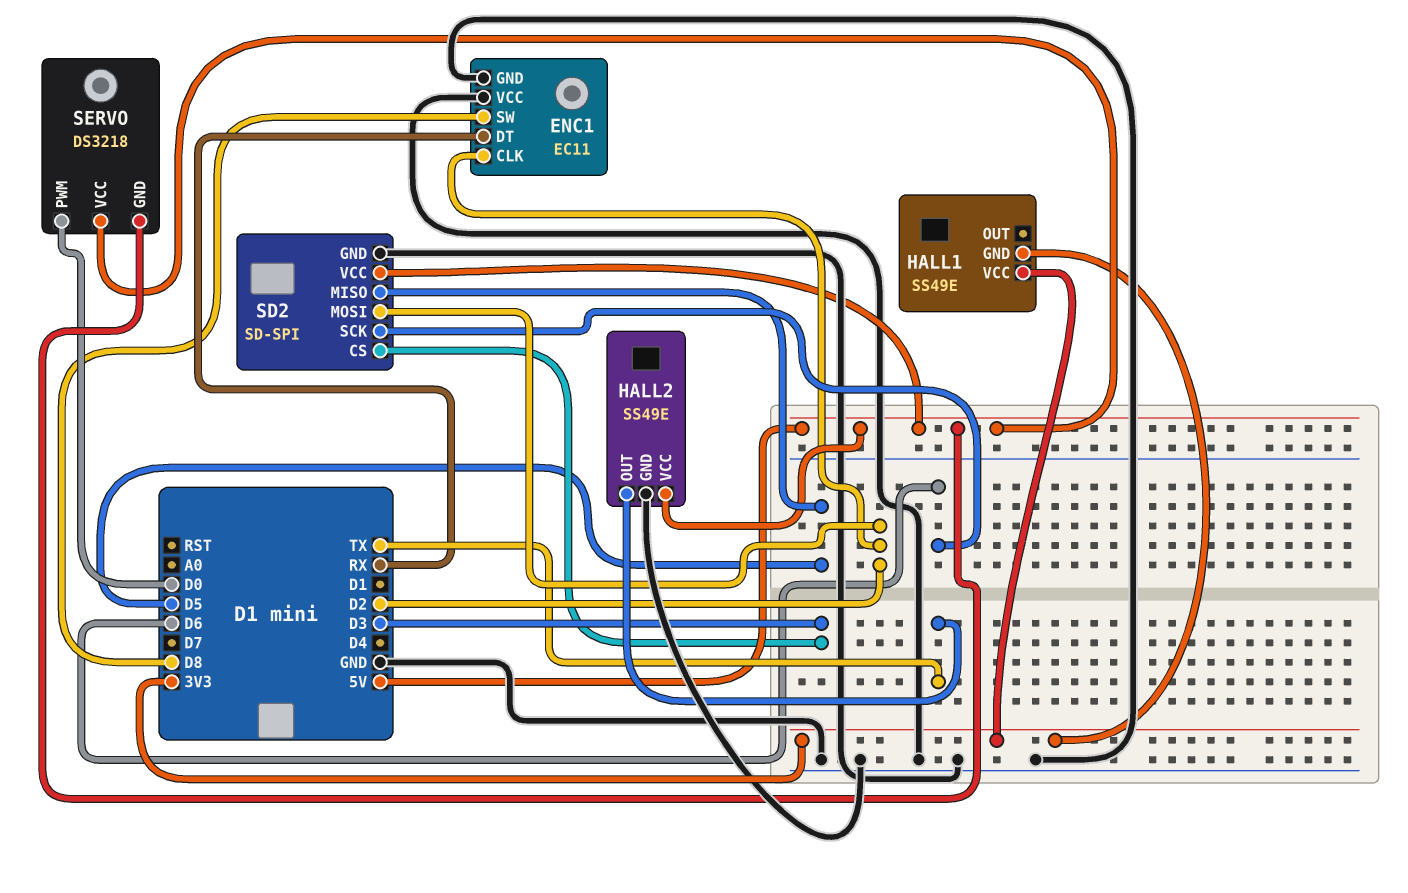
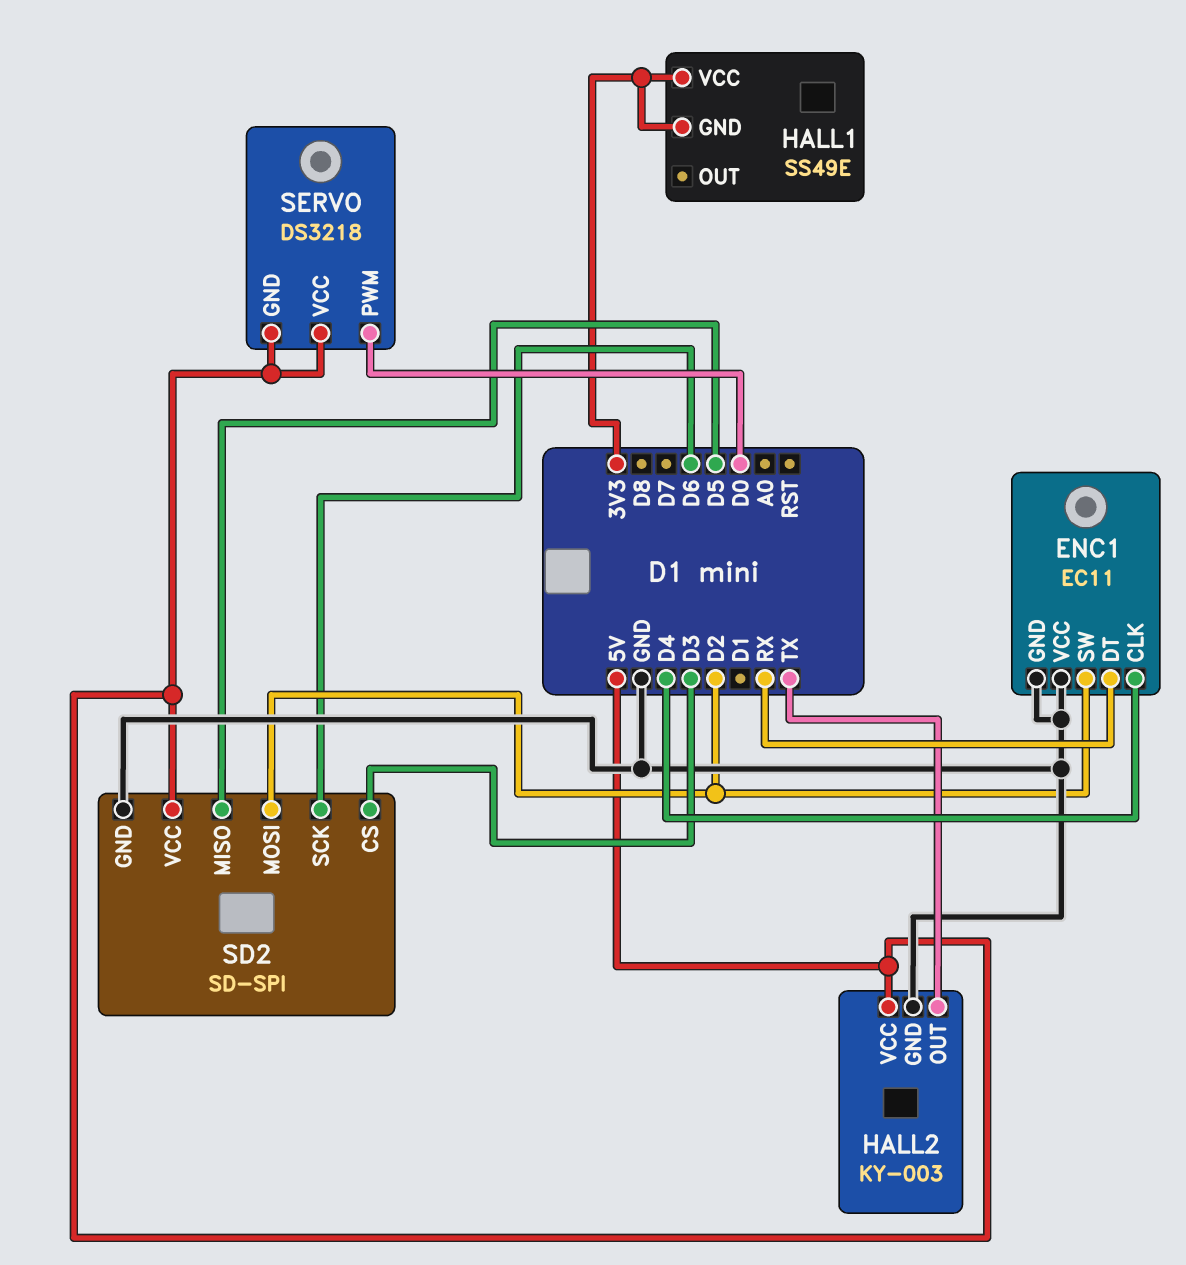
ENC1 pin CLK: D2 -> D4
ENC1 pin SW: D8 -> D2
HALL2: SS49E -> KY-003

